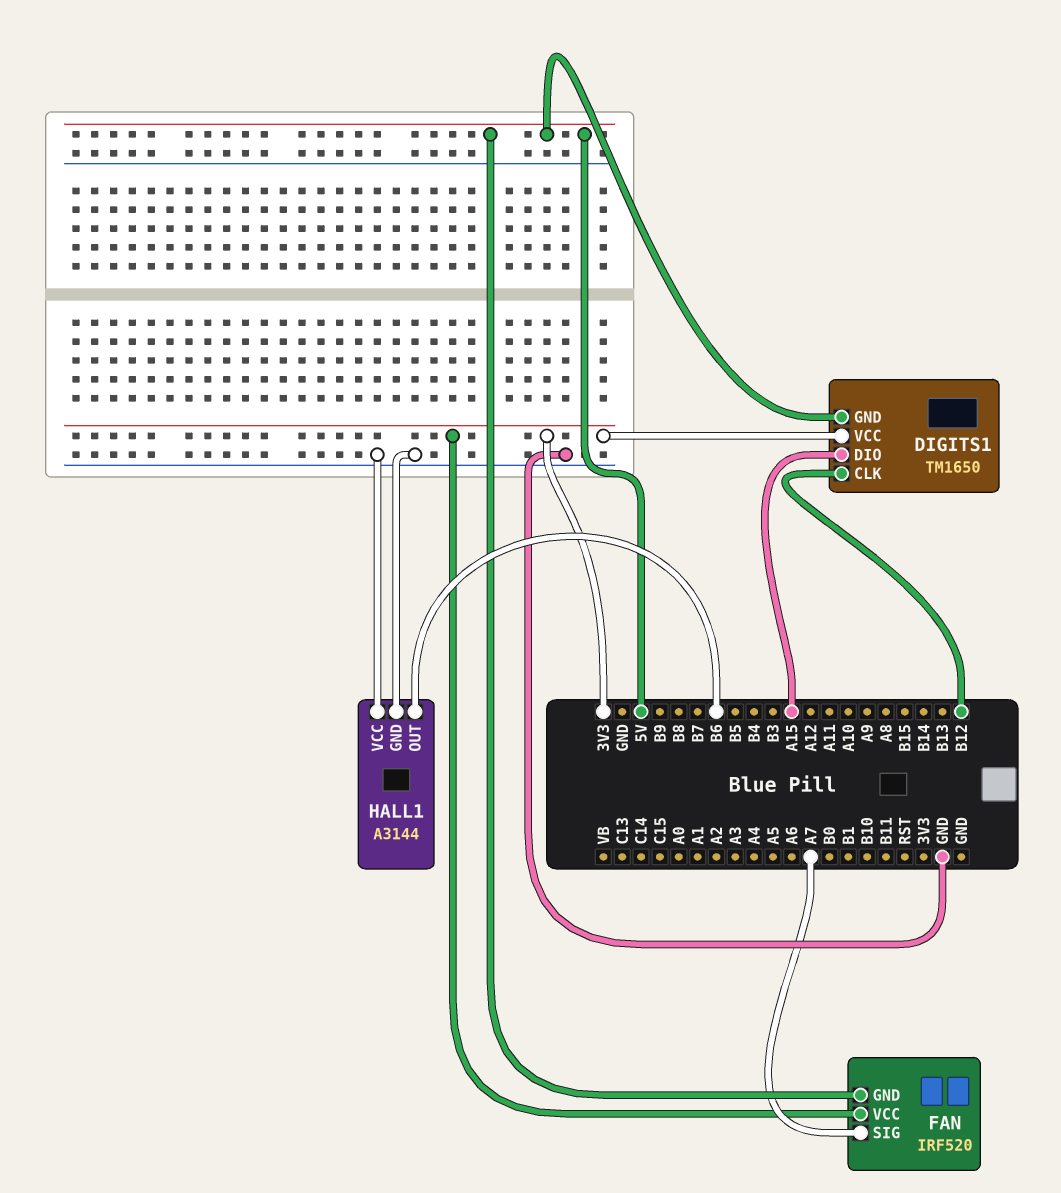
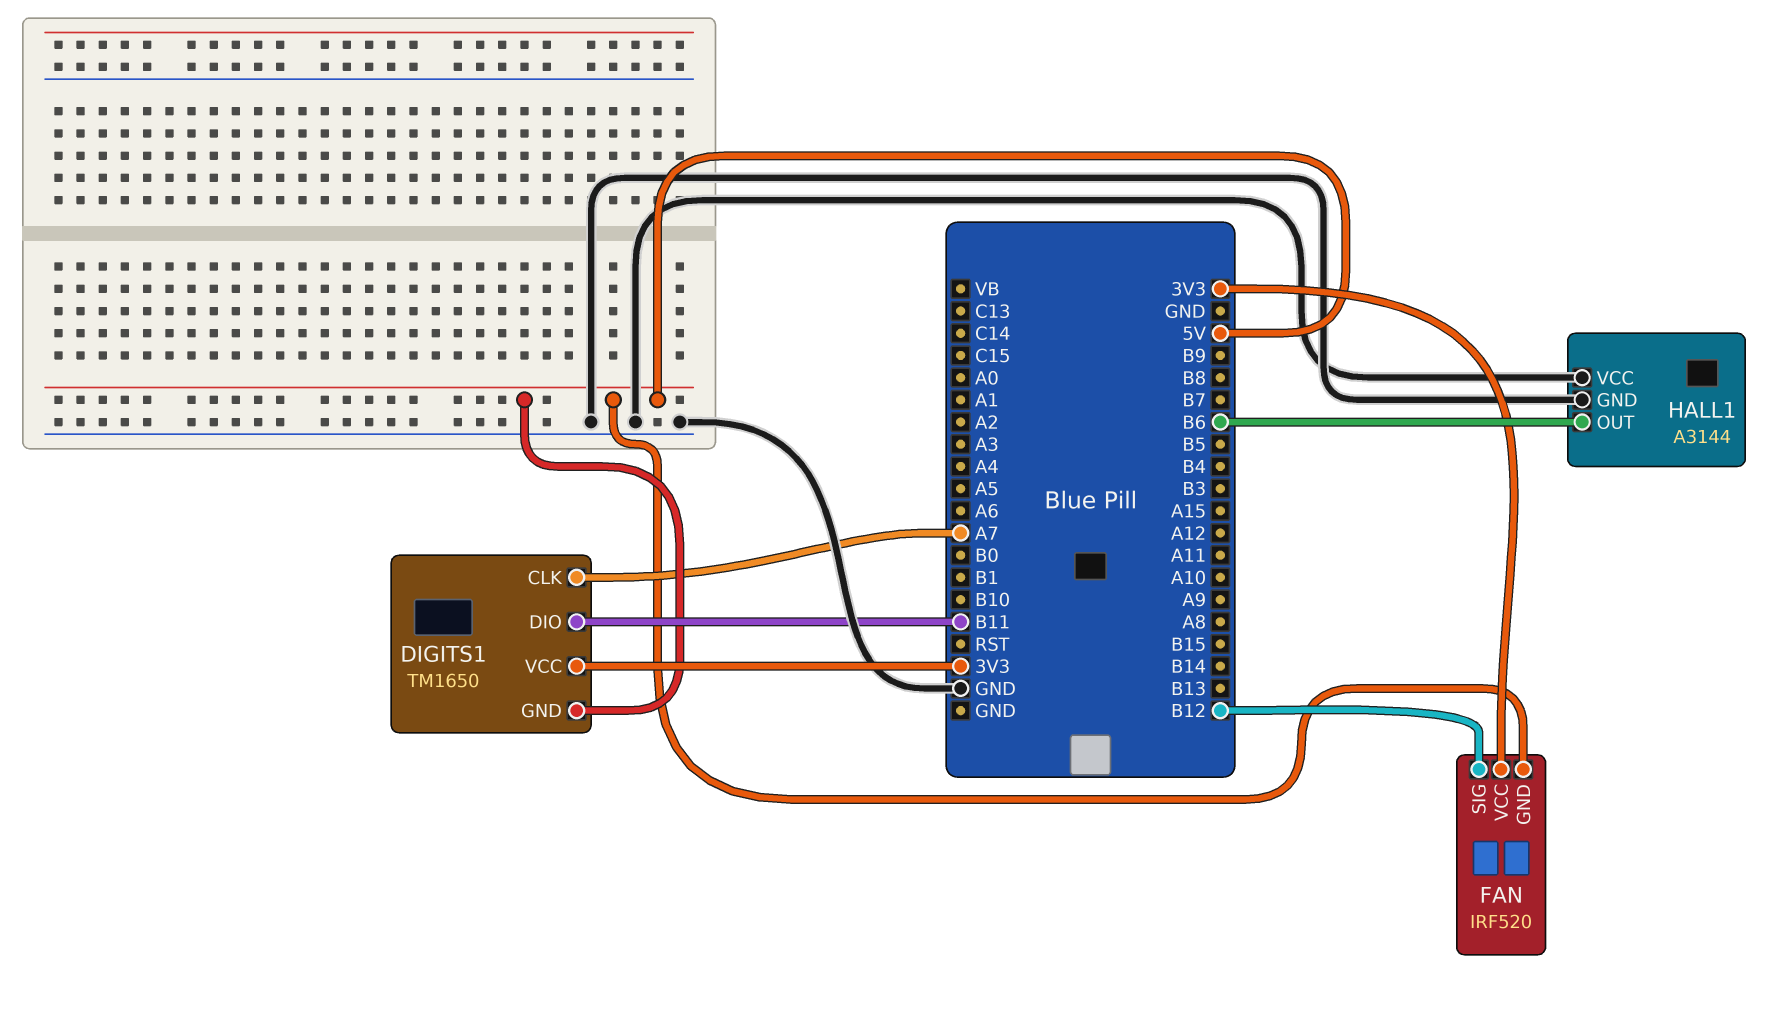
DIGITS1 pin CLK: B12 -> A7
DIGITS1 pin DIO: A15 -> B11
FAN pin SIG: A7 -> B12

